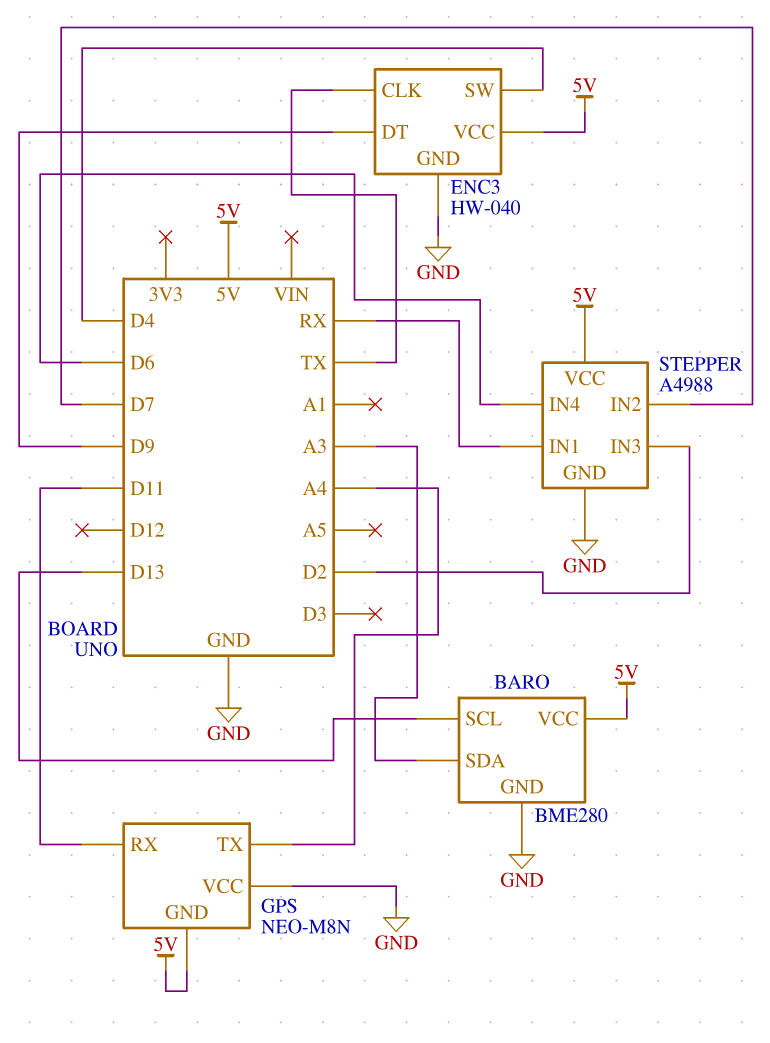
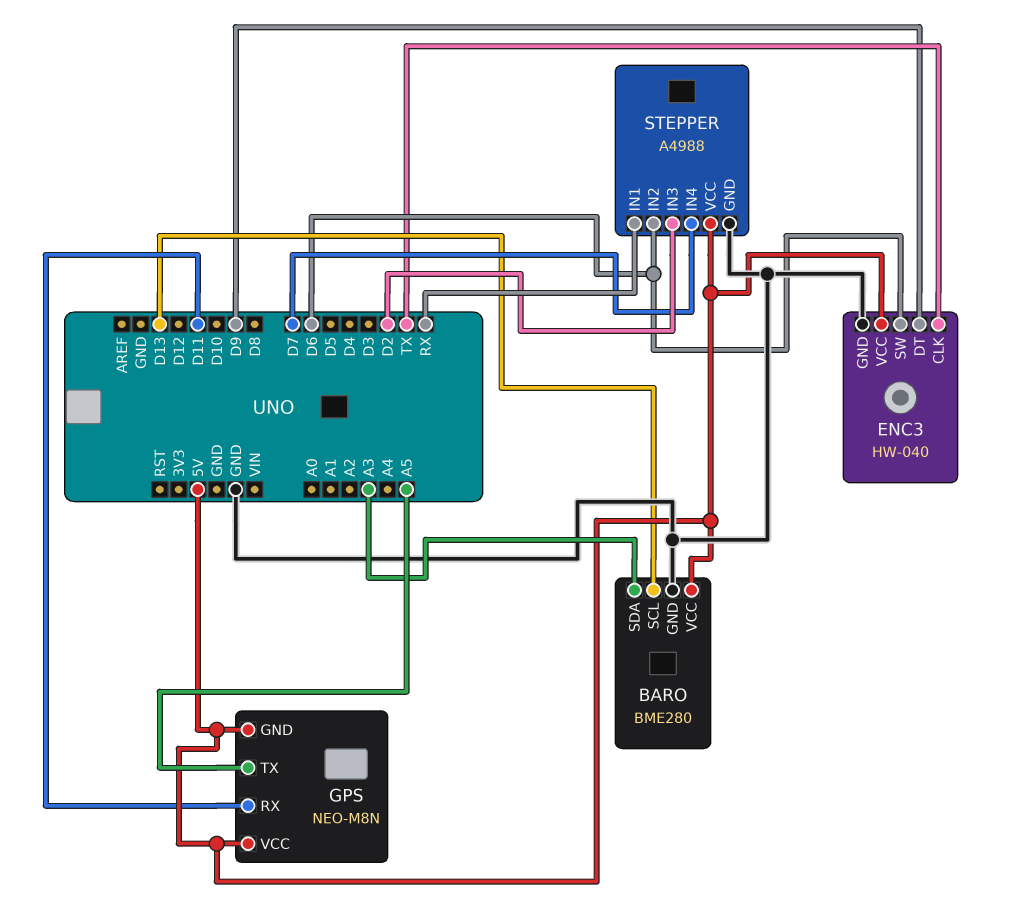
ENC3 pin SW: D4 -> D6
GPS pin TX: A4 -> A5
GPS pin VCC: GND -> 5V
STEPPER pin IN2: D7 -> D6
STEPPER pin IN4: D6 -> D7

